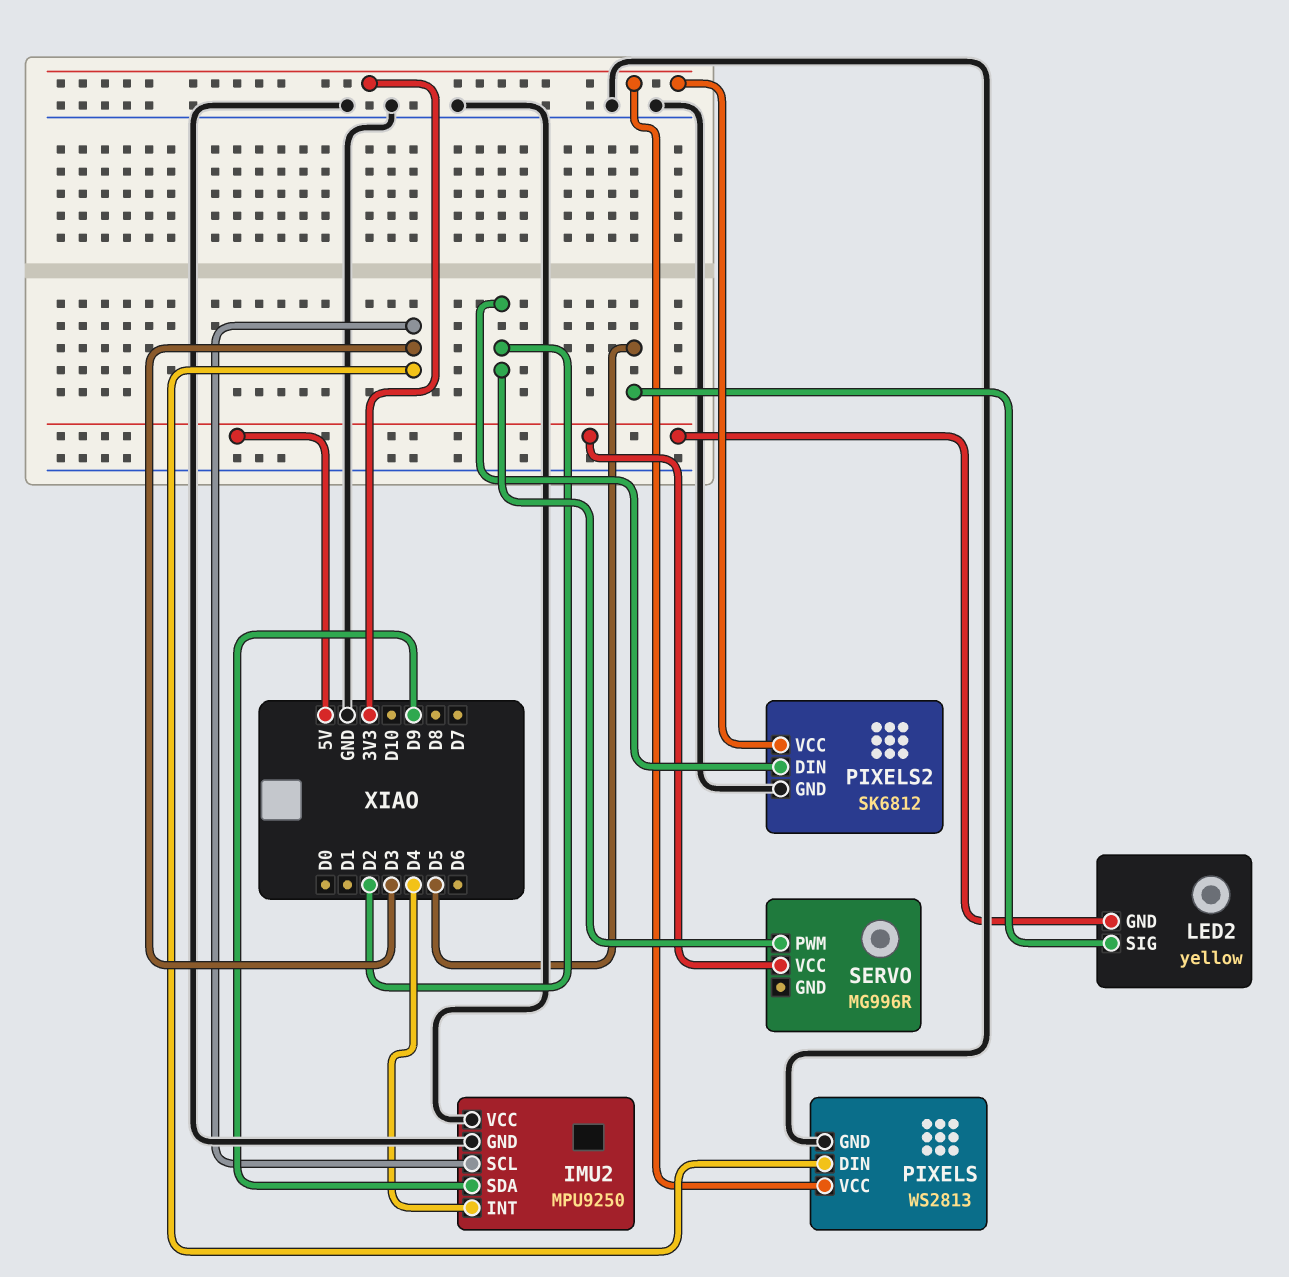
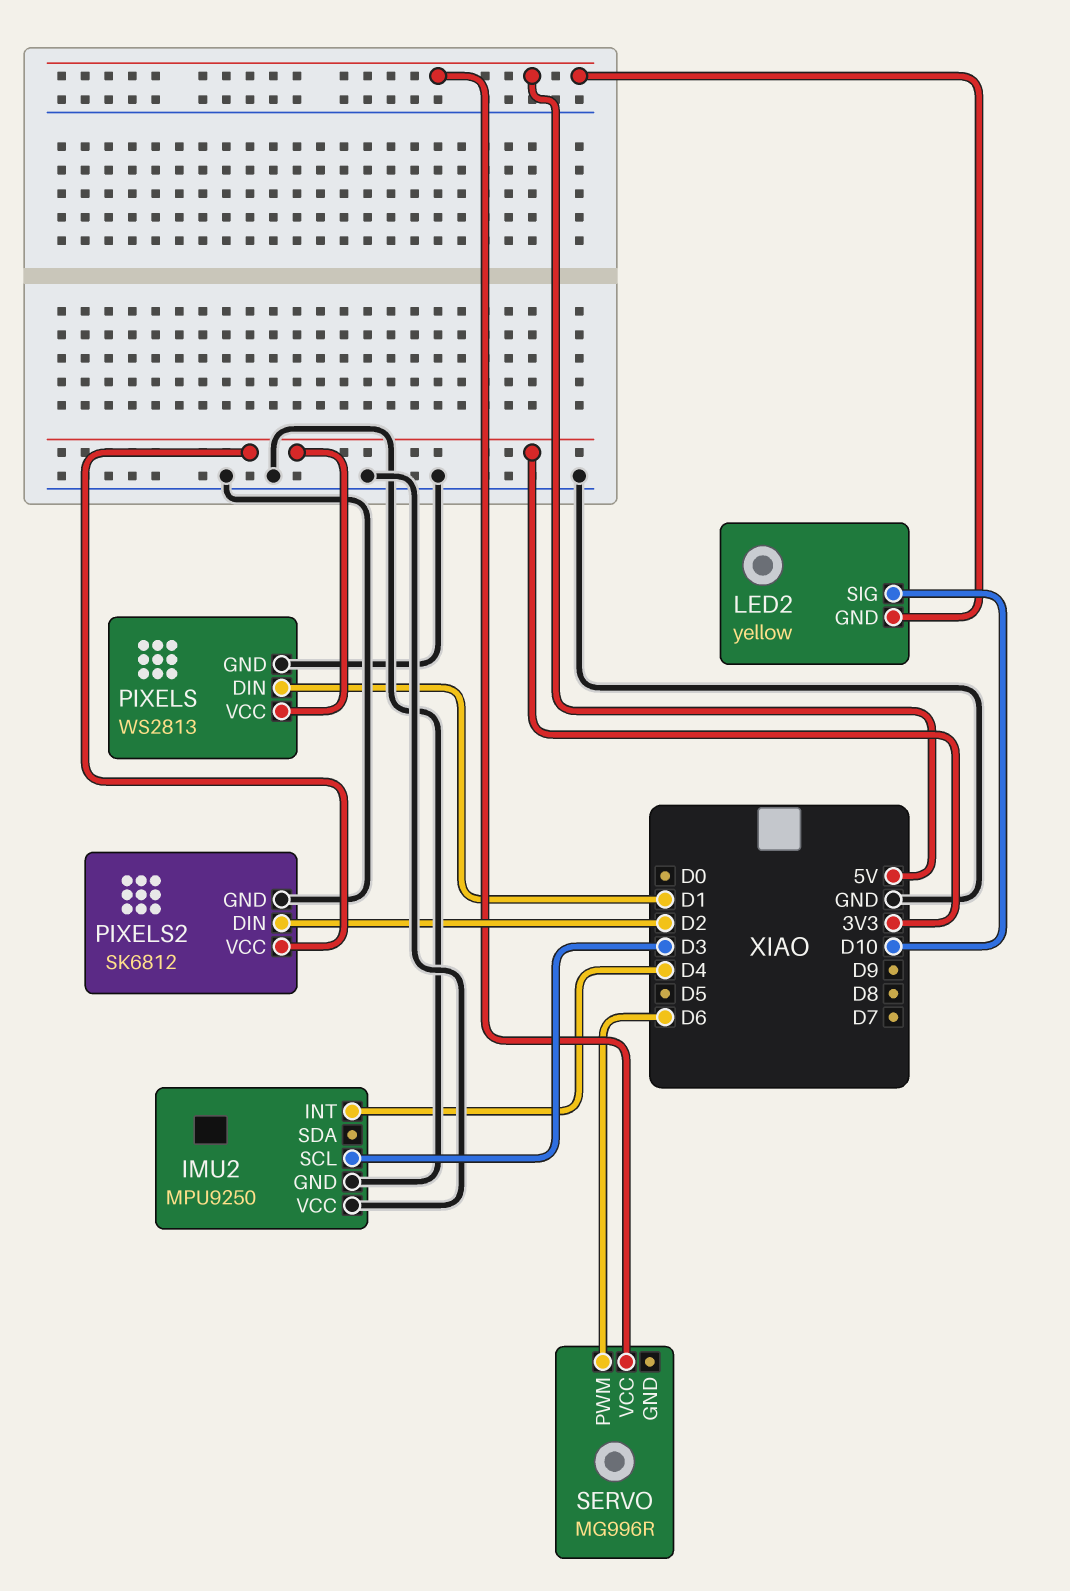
IMU2 pin SDA: D9 -> none
LED2 pin SIG: D5 -> D10
PIXELS pin DIN: D3 -> D1
SERVO pin PWM: D2 -> D6

